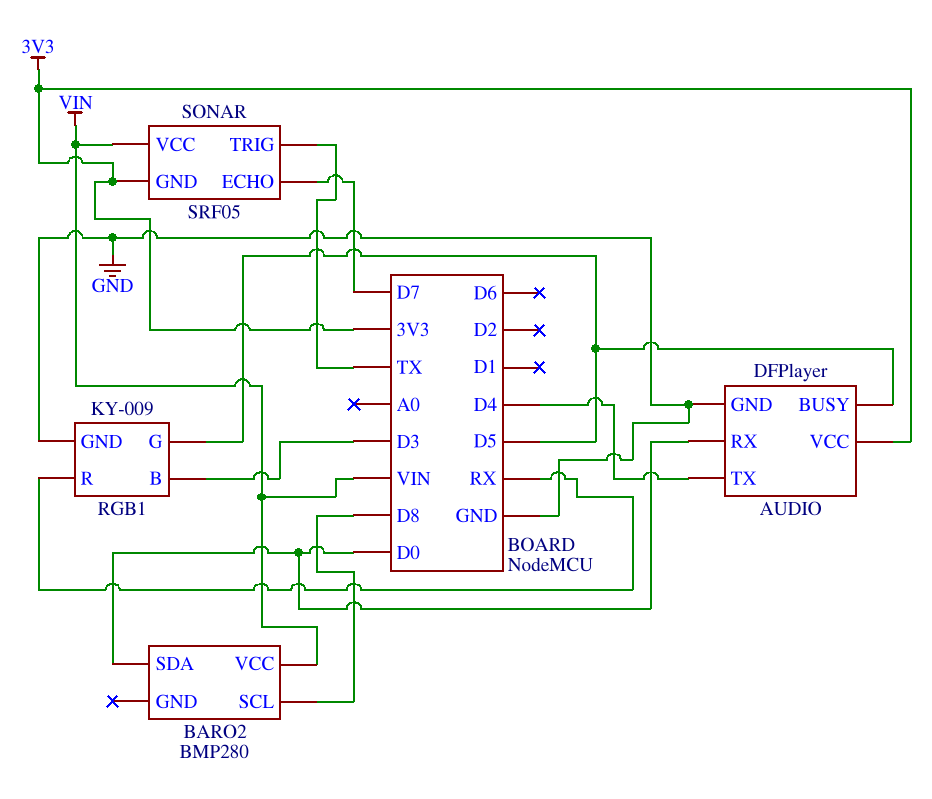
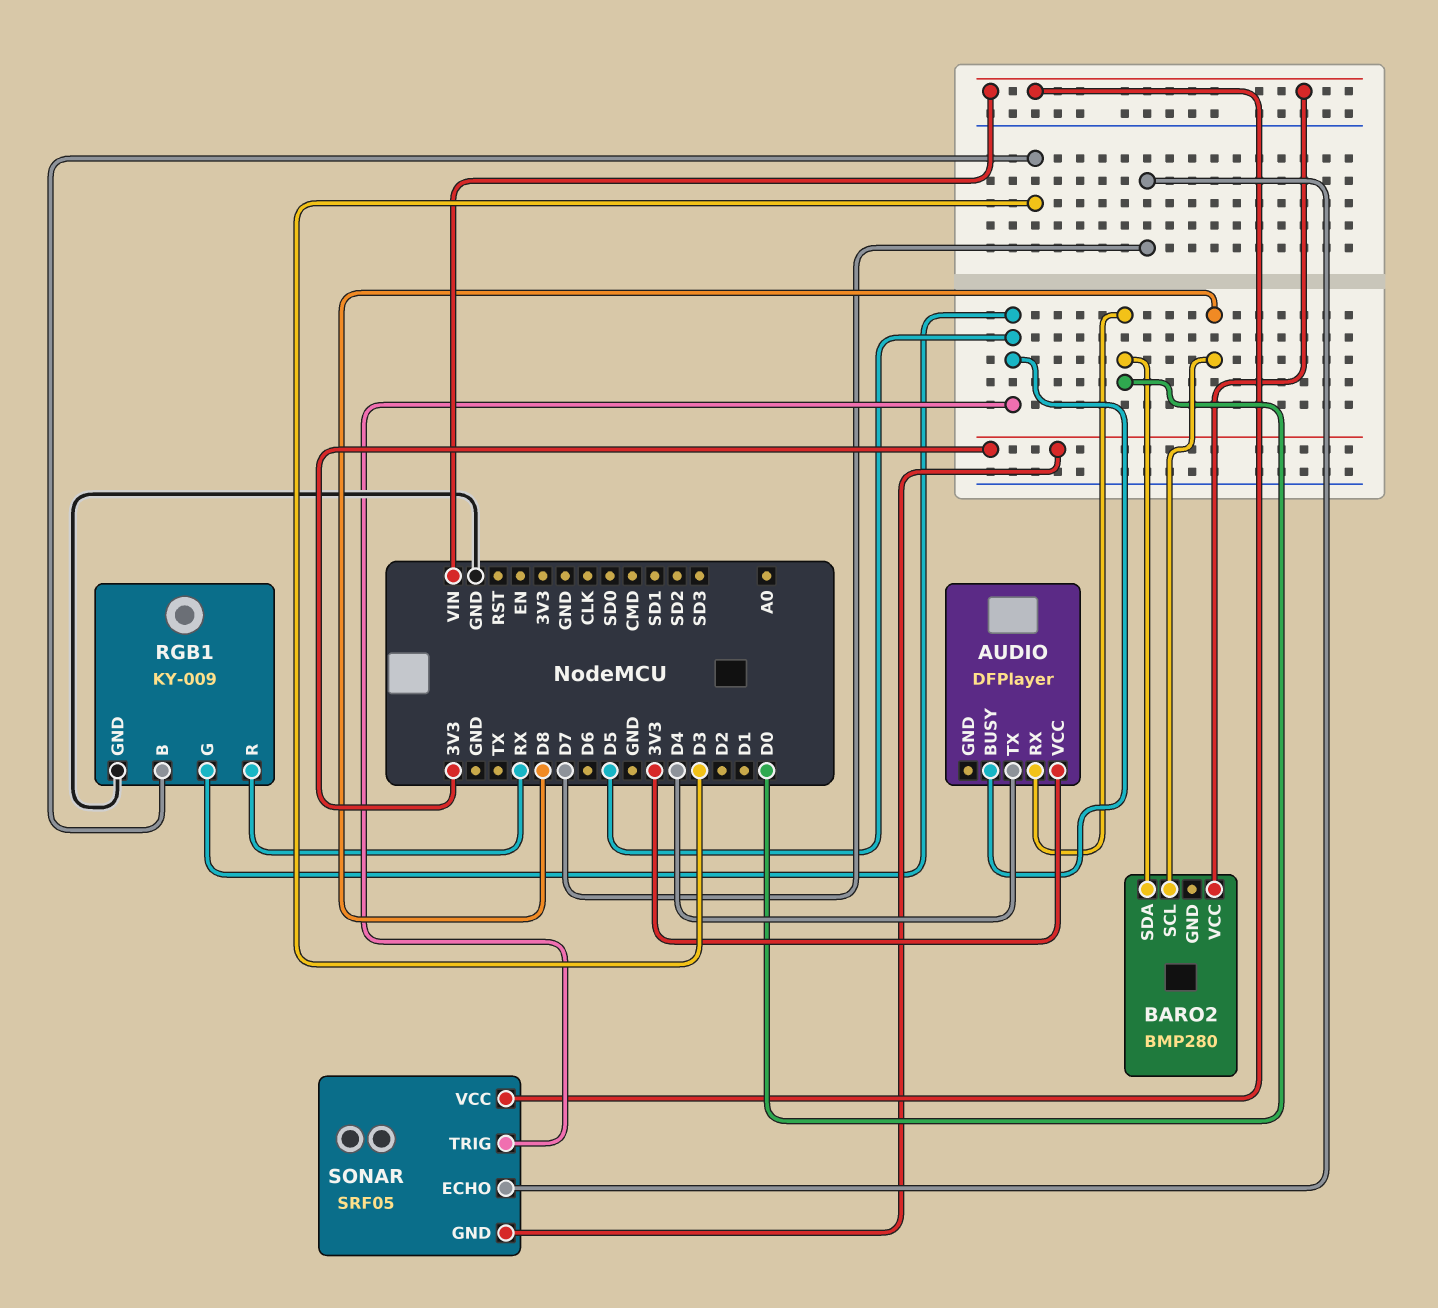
AUDIO pin GND: GND -> none
SONAR pin TRIG: TX -> D5

